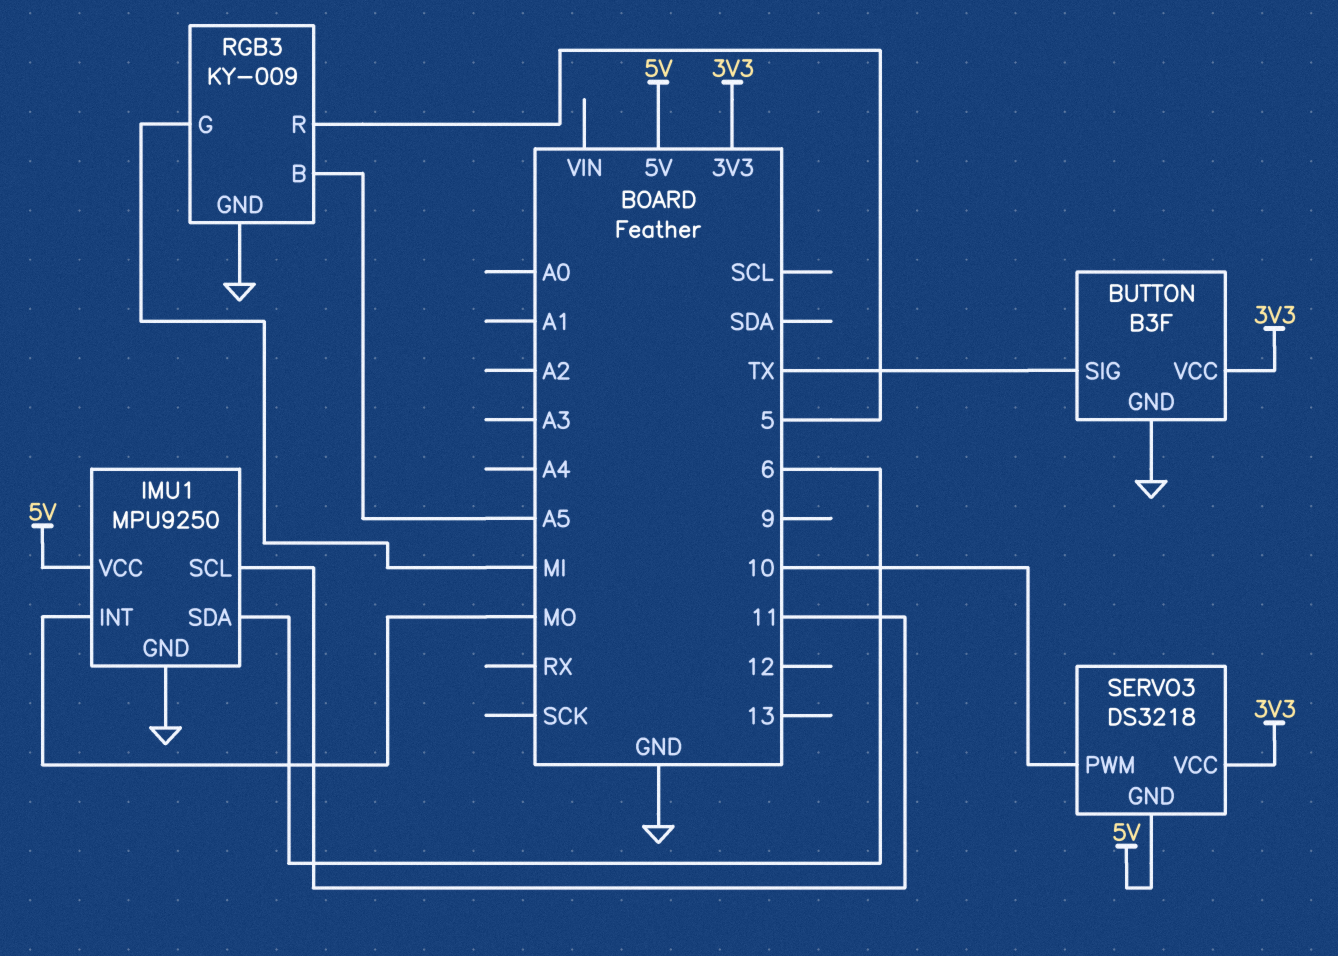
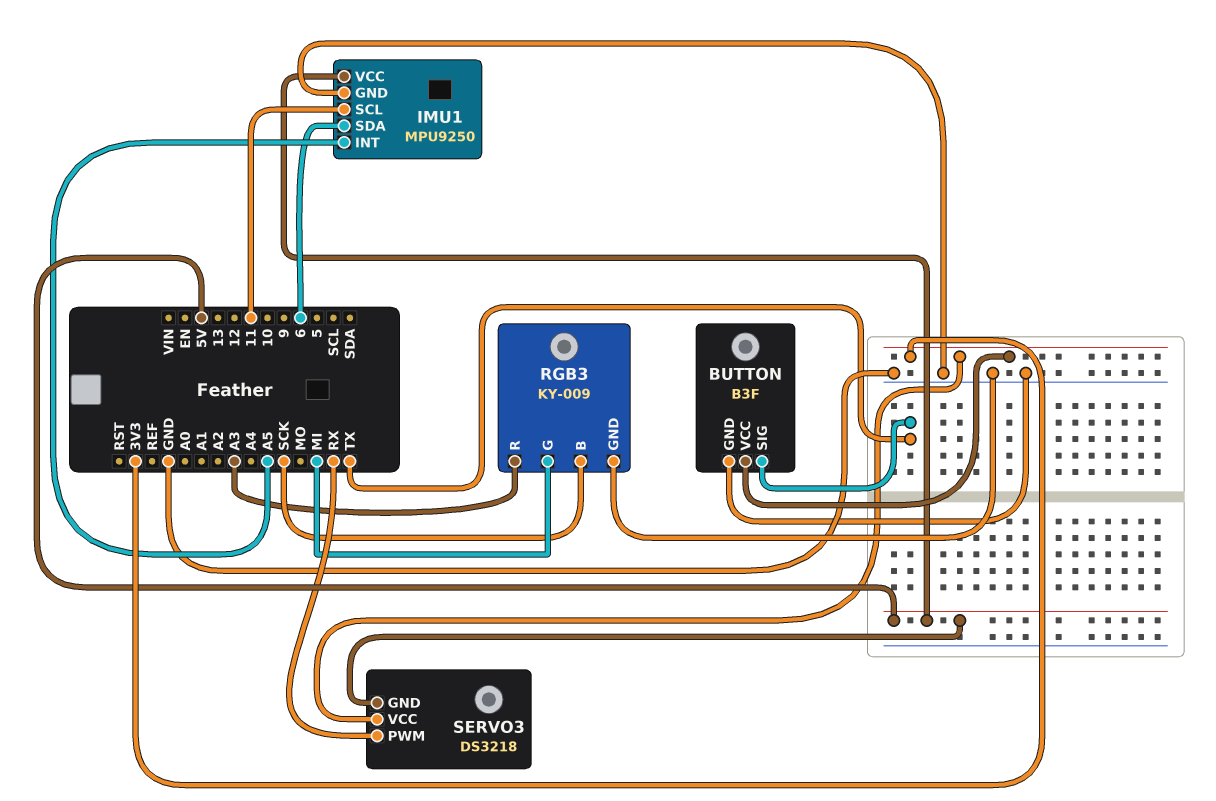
IMU1 pin INT: MO -> A5
RGB3 pin B: A5 -> SCK
RGB3 pin R: 5 -> A3
SERVO3 pin PWM: 10 -> RX

